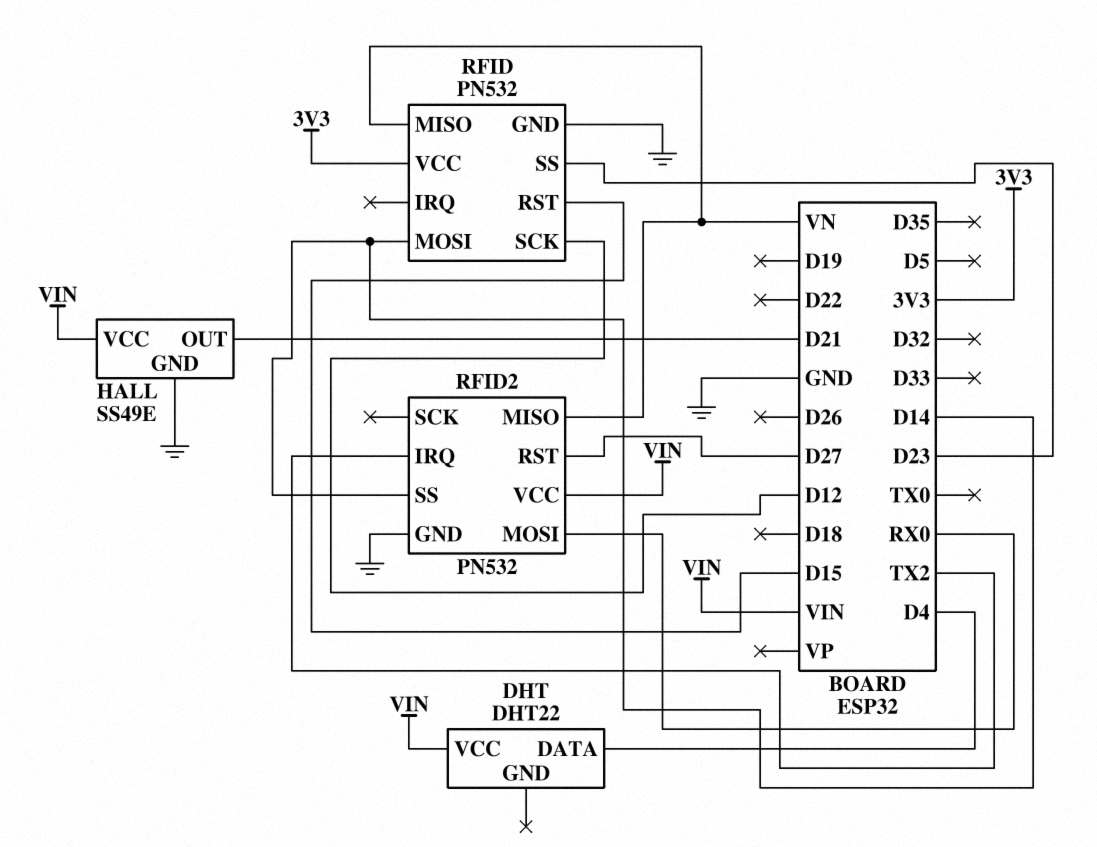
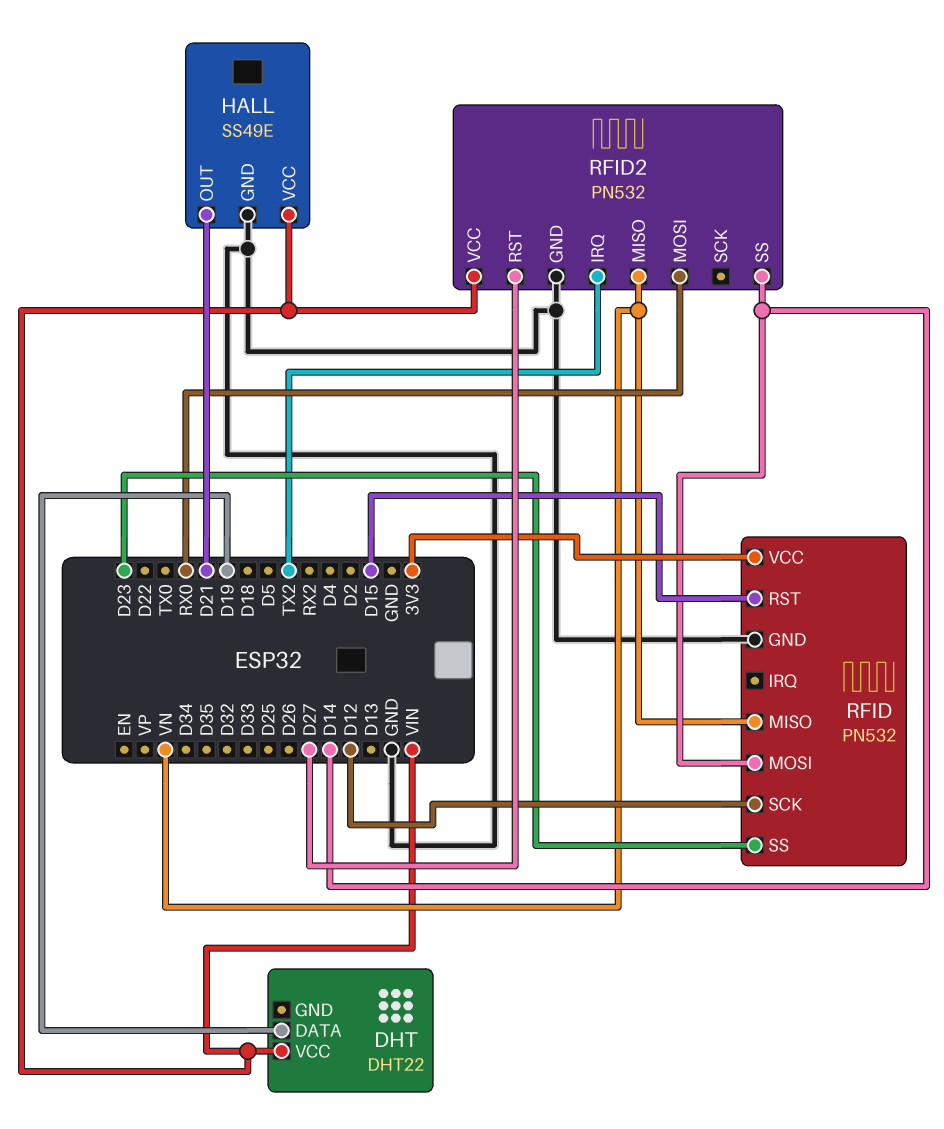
DHT pin DATA: D4 -> D19

